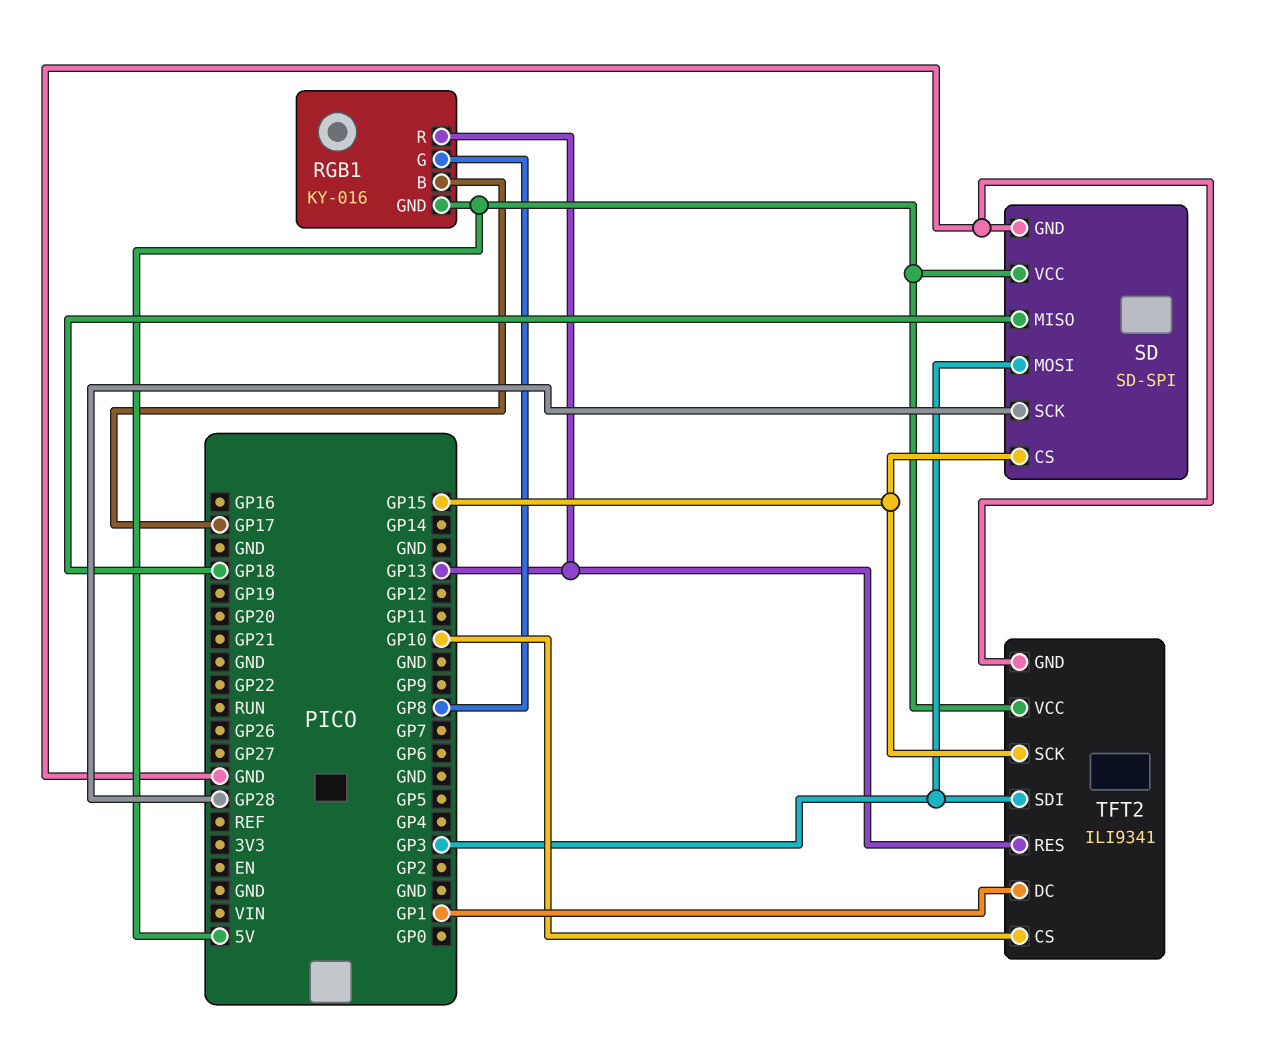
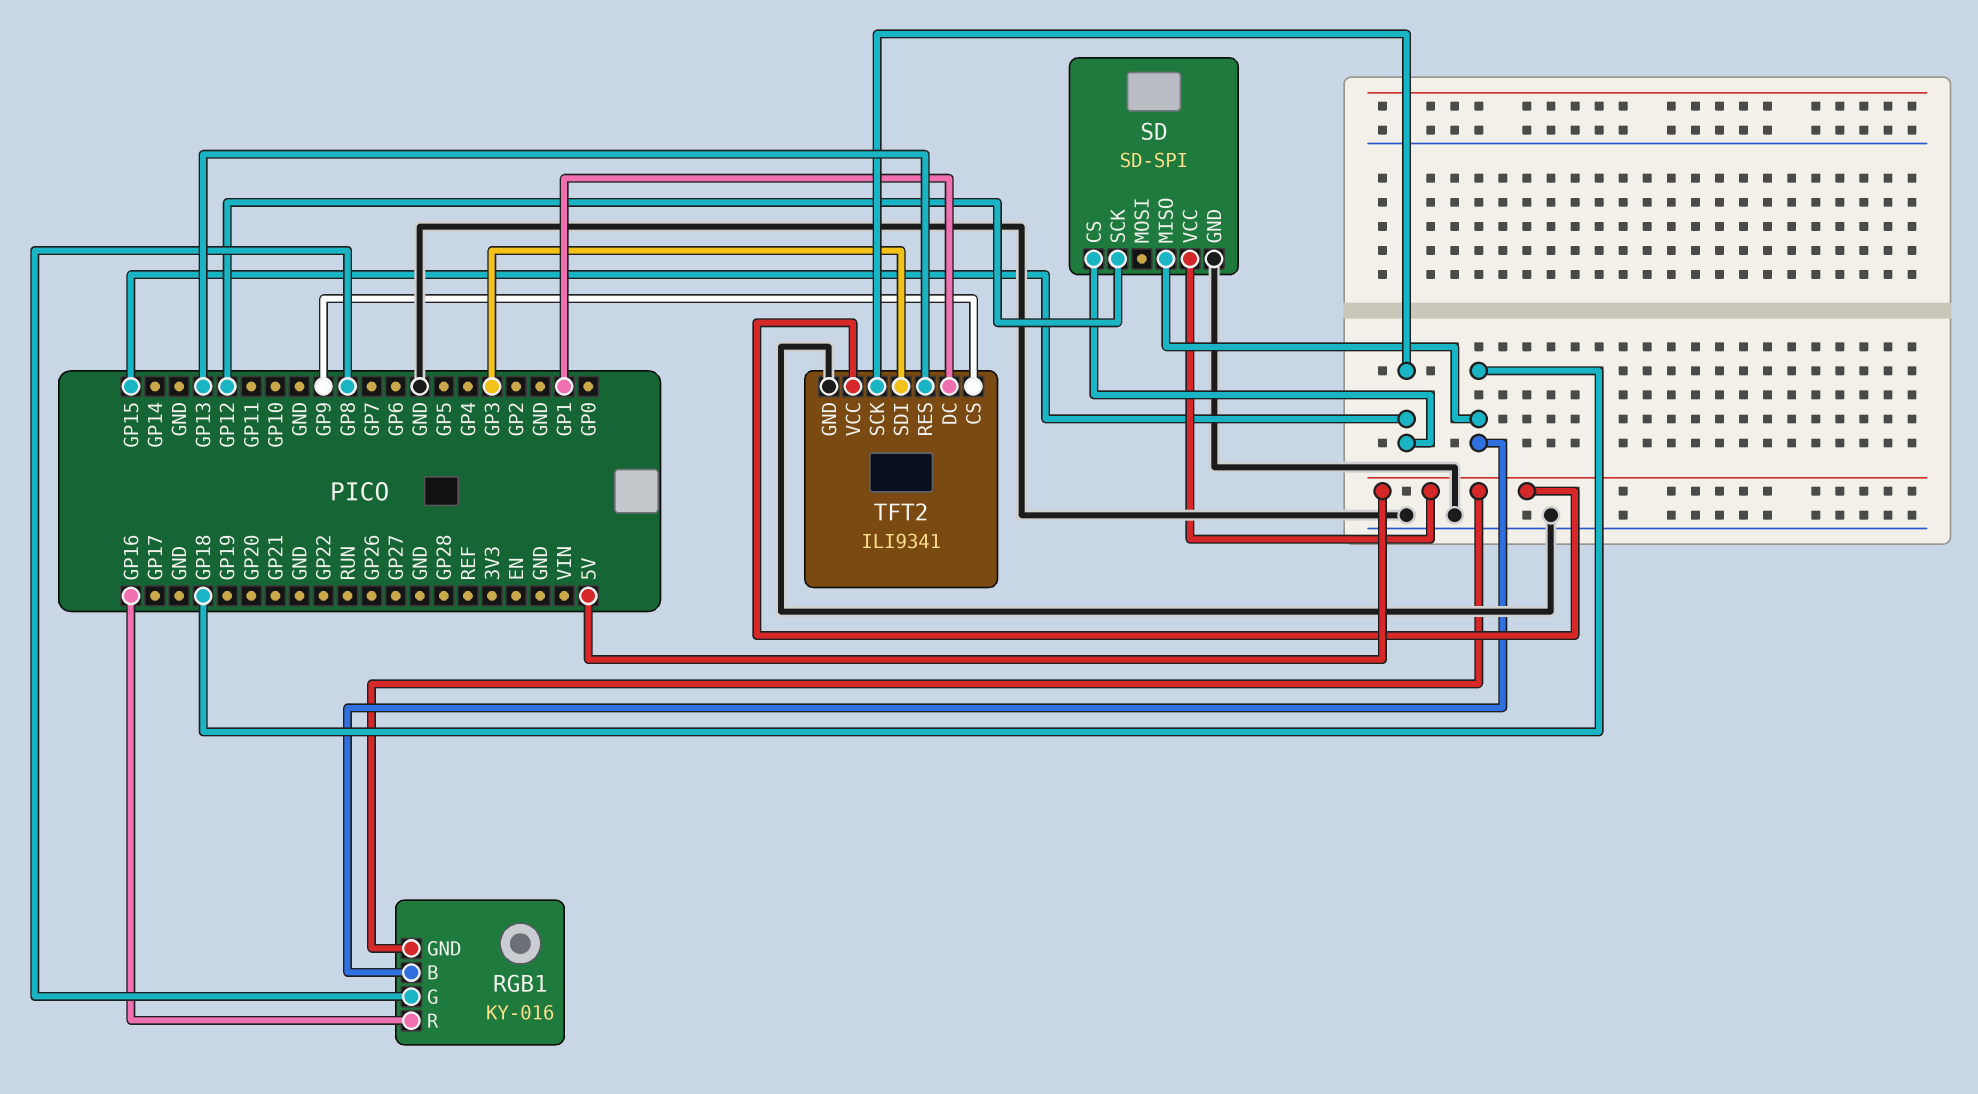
RGB1 pin B: GP17 -> GP18
RGB1 pin R: GP13 -> GP16
SD pin MOSI: GP3 -> none
SD pin SCK: GP28 -> GP12
TFT2 pin CS: GP10 -> GP9

